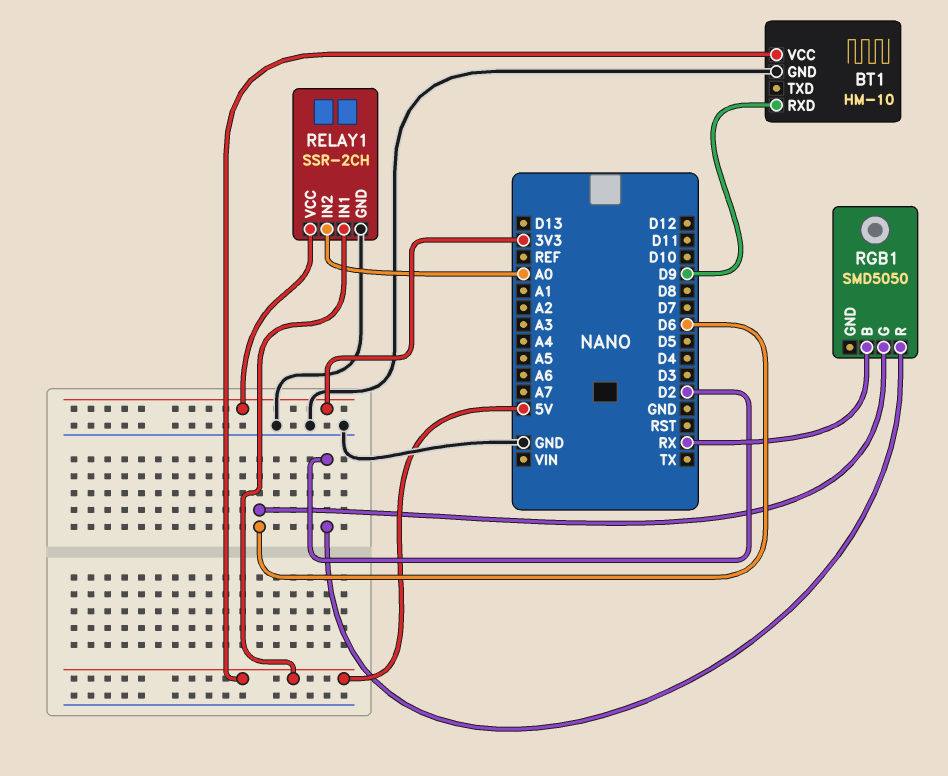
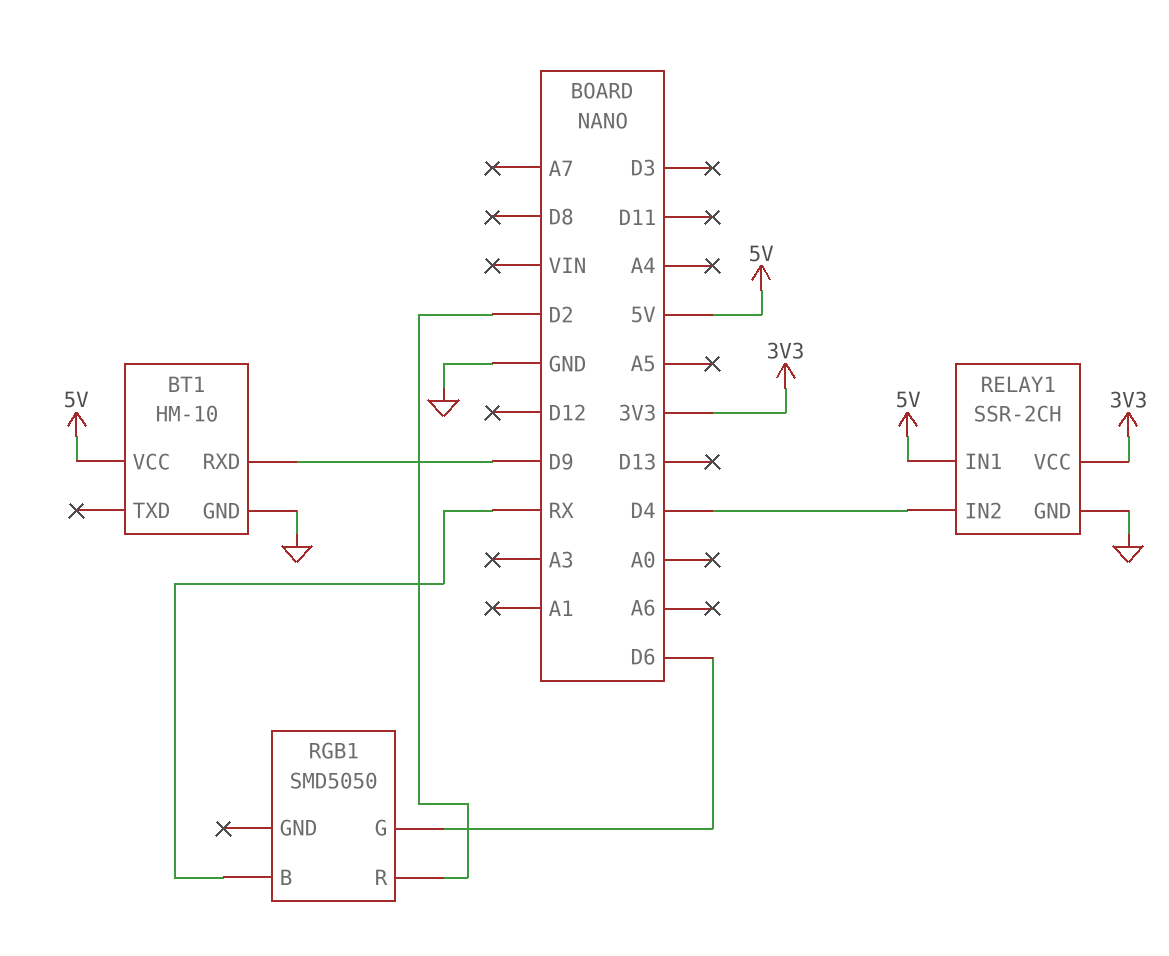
RELAY1 pin IN2: A0 -> D4

